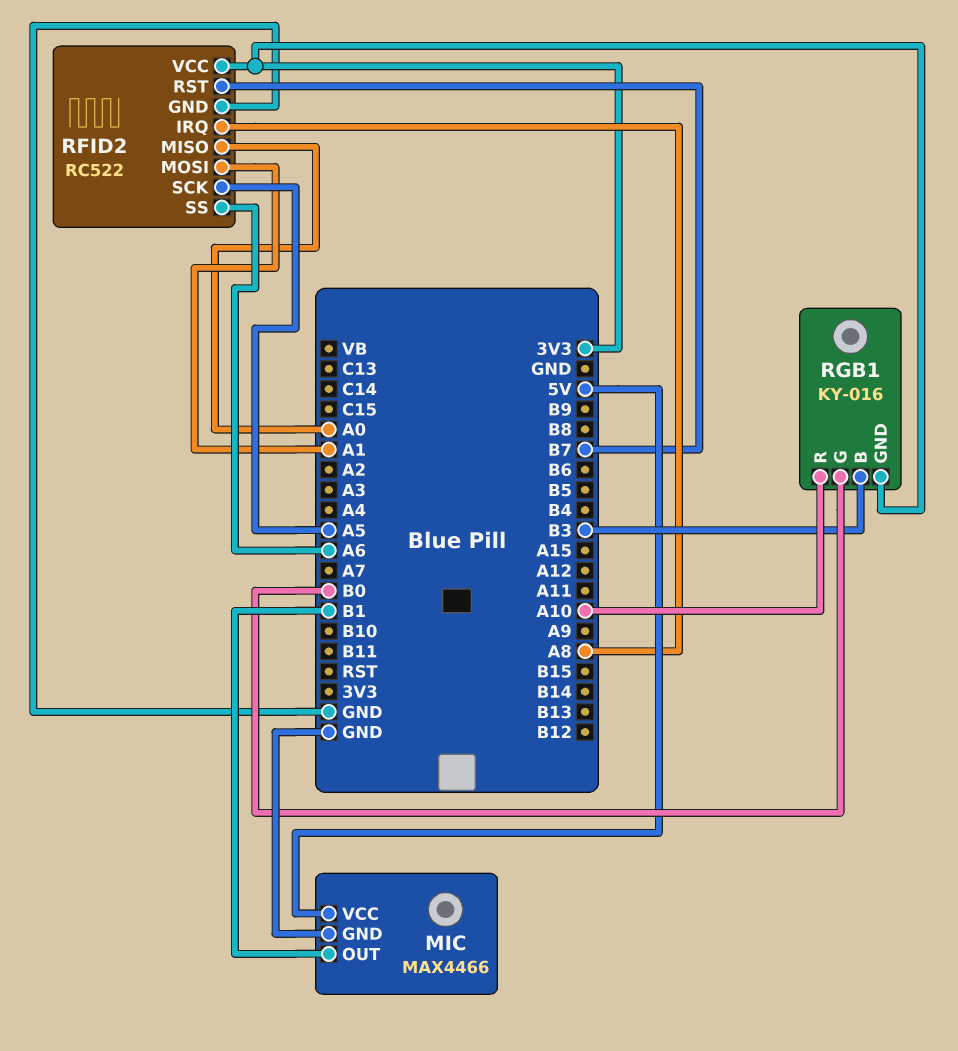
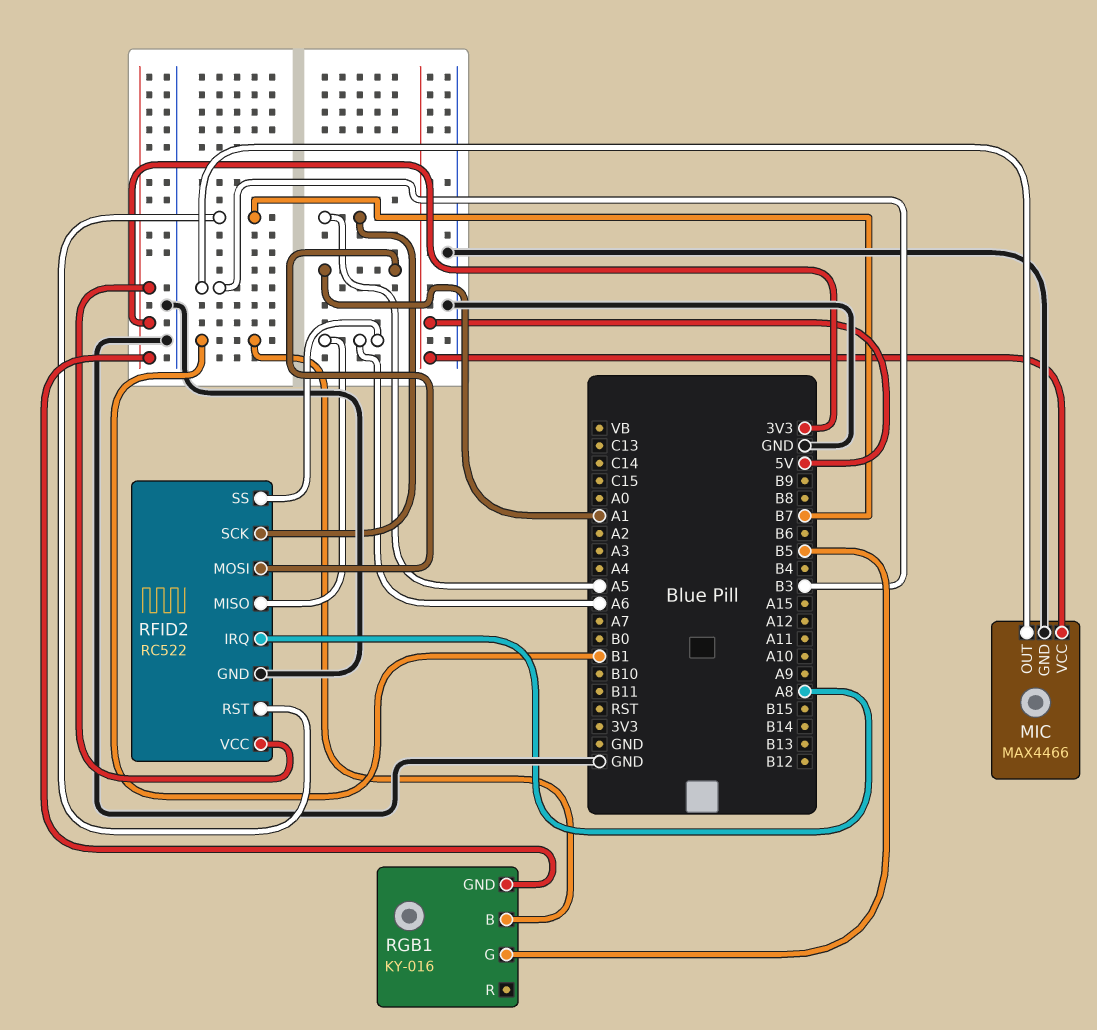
MIC pin OUT: B1 -> B3
RFID2 pin MISO: A0 -> A6
RGB1 pin B: B3 -> B1
RGB1 pin G: B0 -> B5
RGB1 pin R: A10 -> none

